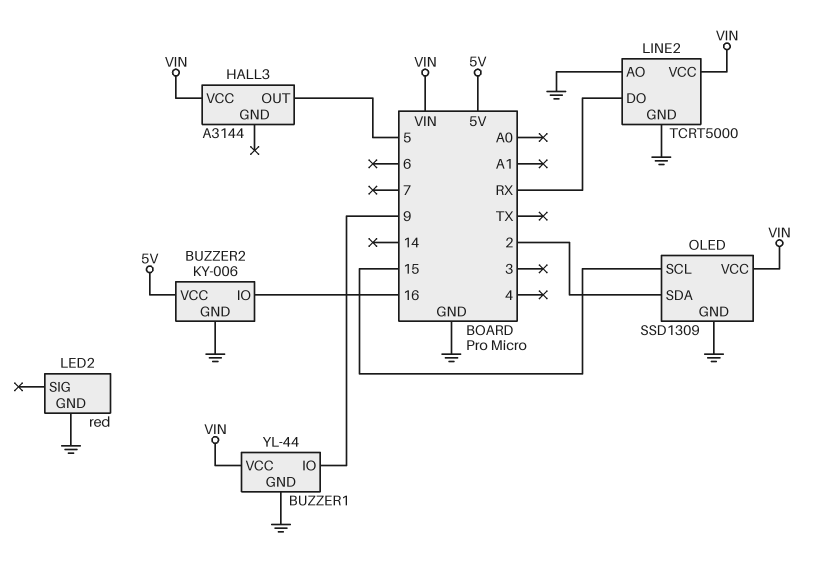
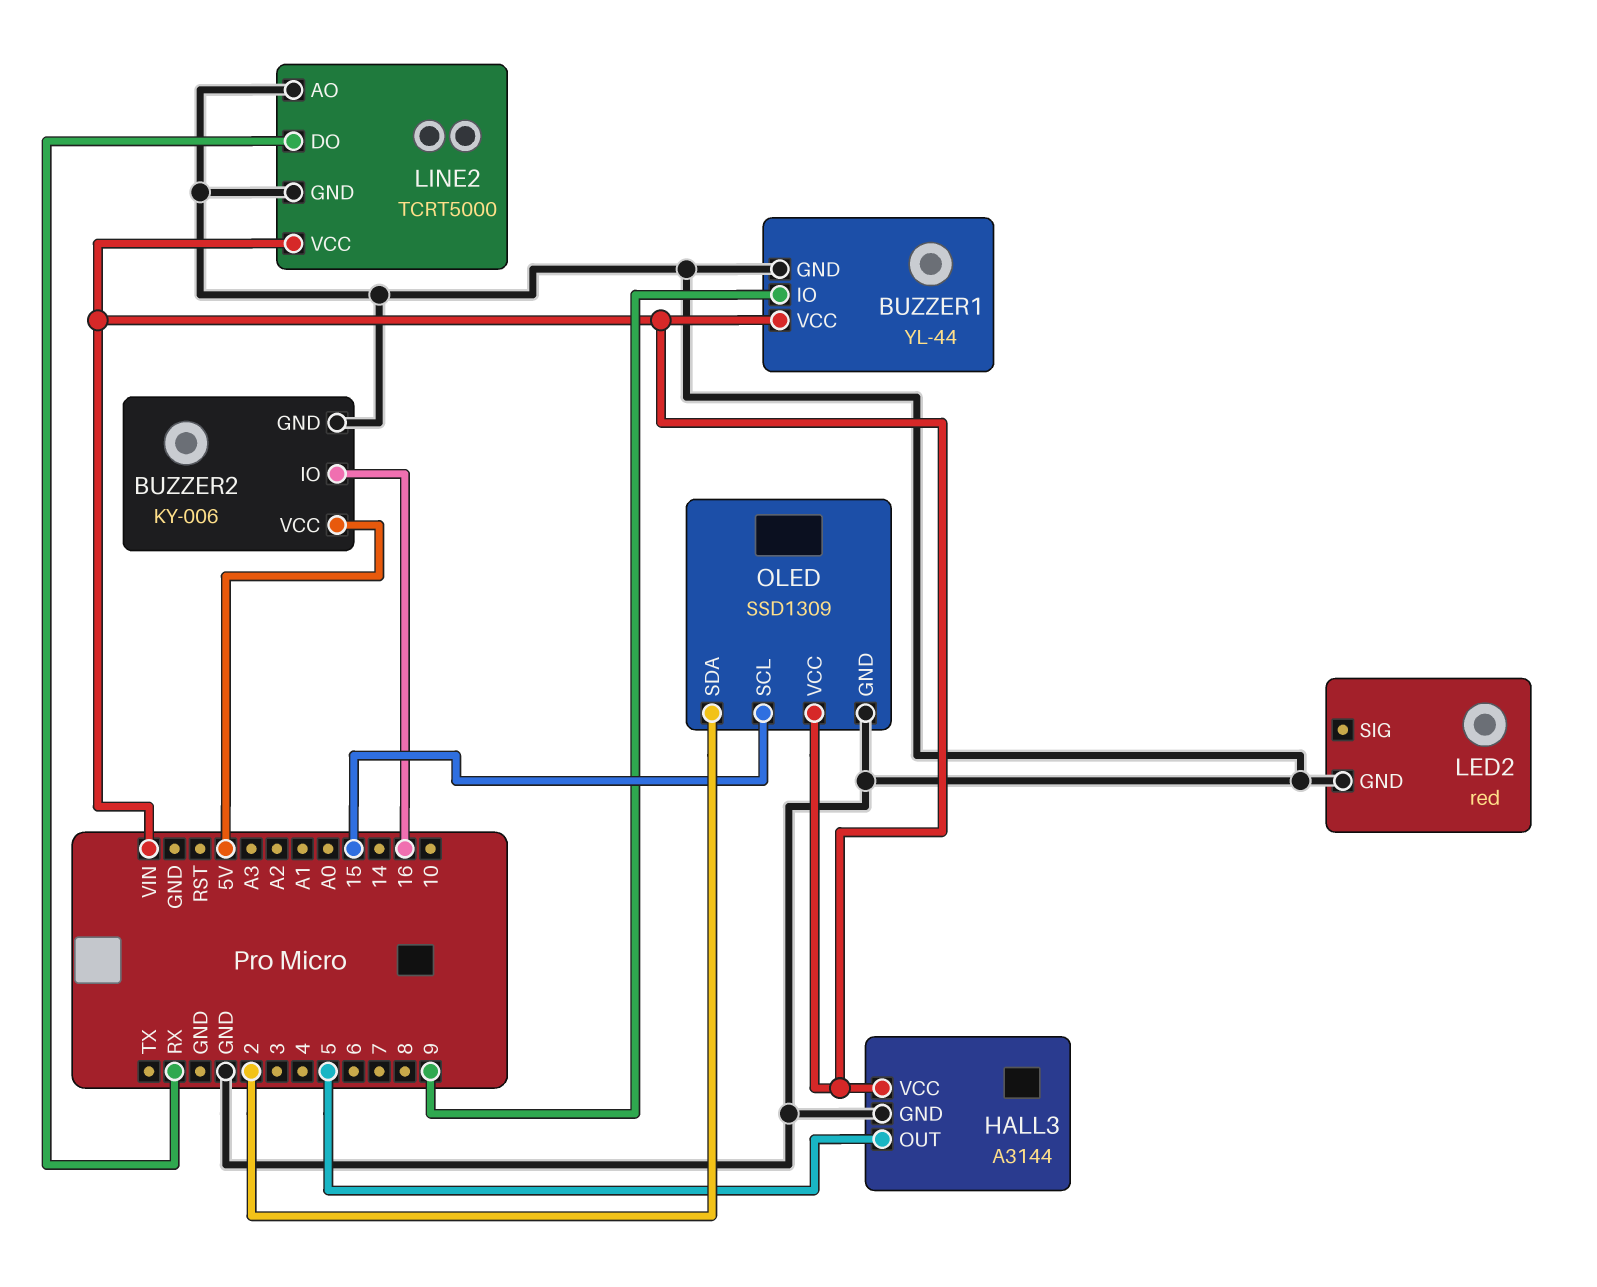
HALL3 pin GND: none -> GND

